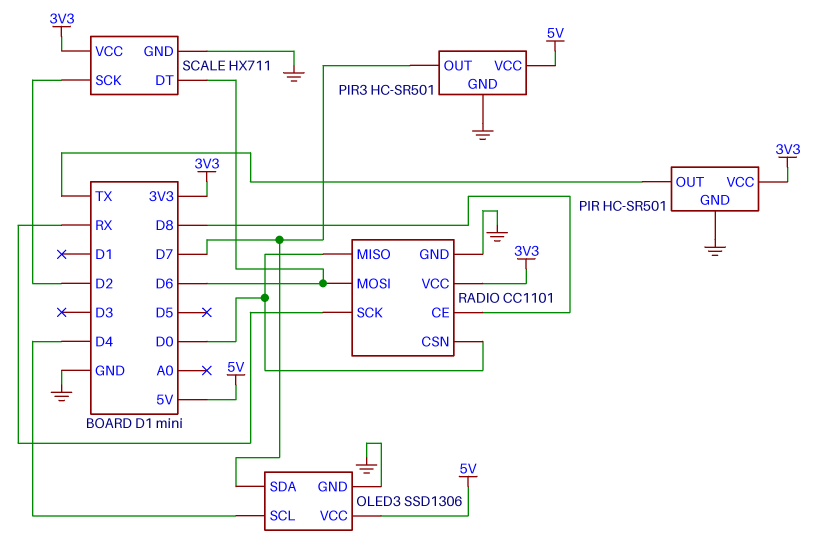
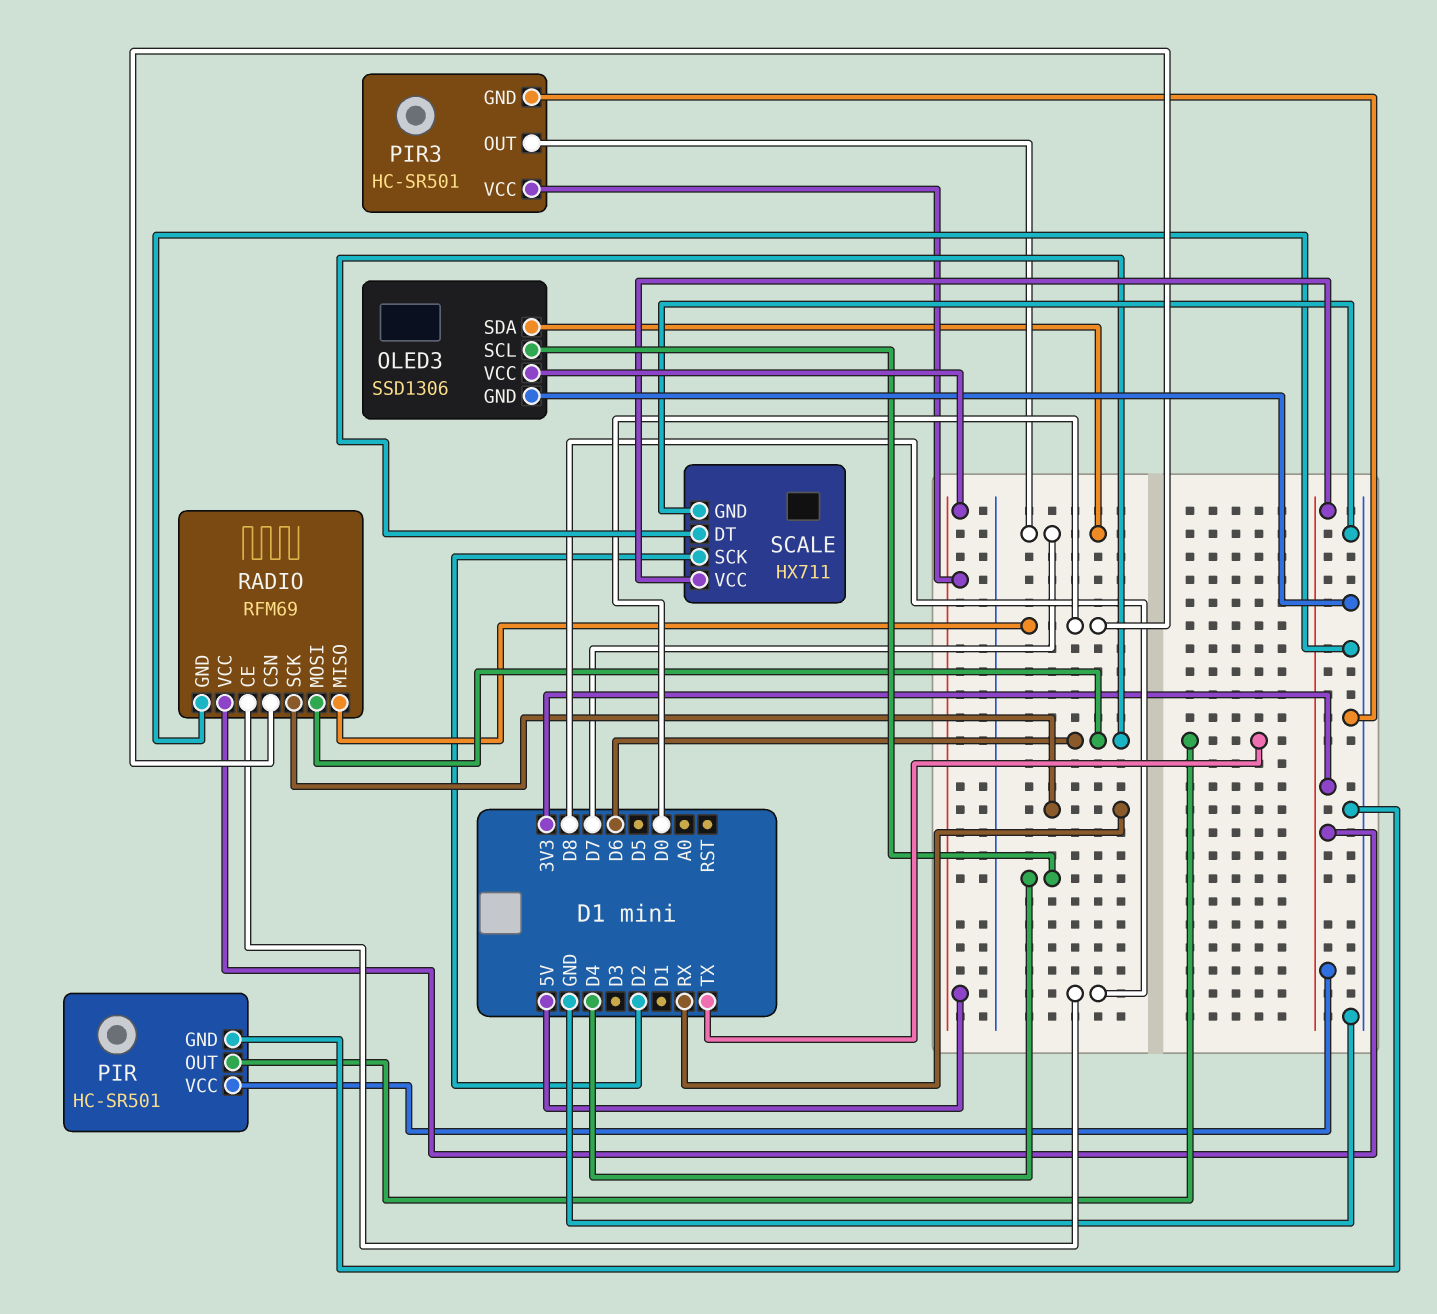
RADIO: CC1101 -> RFM69

